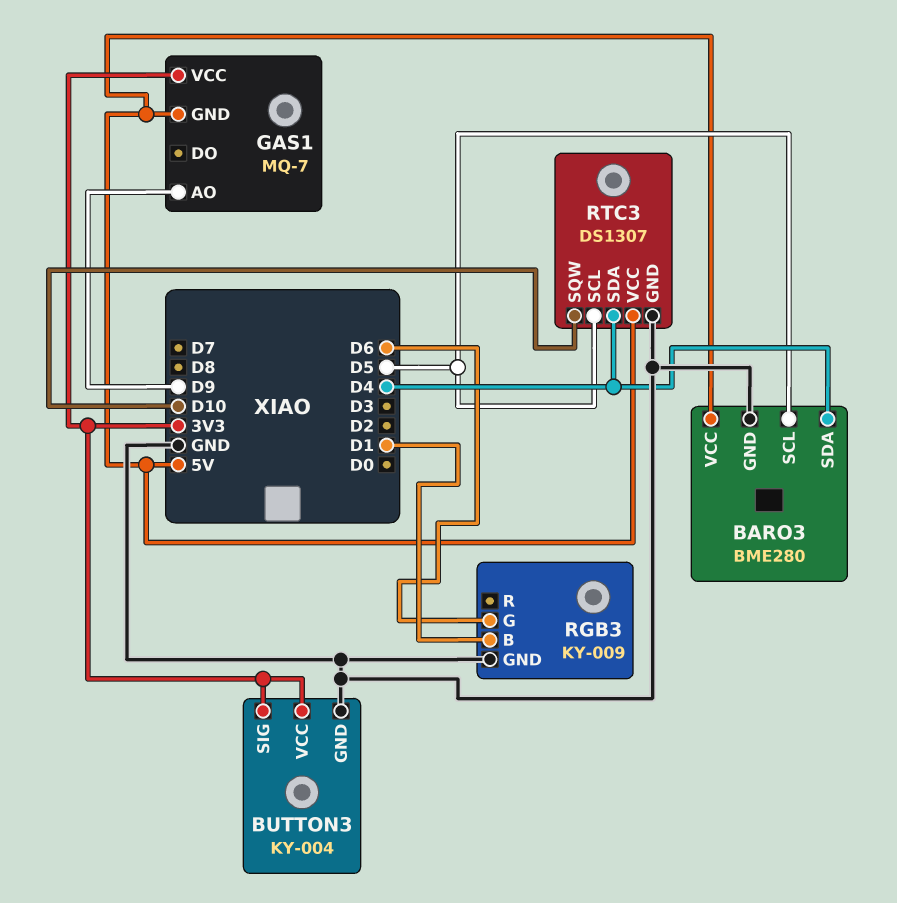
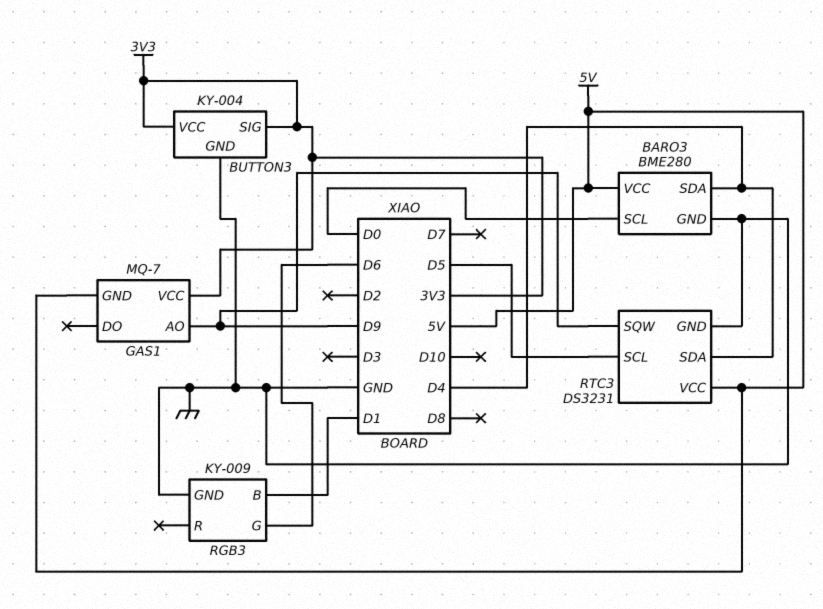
BARO3 pin SCL: D5 -> D0
RTC3: DS1307 -> DS3231
RTC3 pin SQW: D10 -> D9

